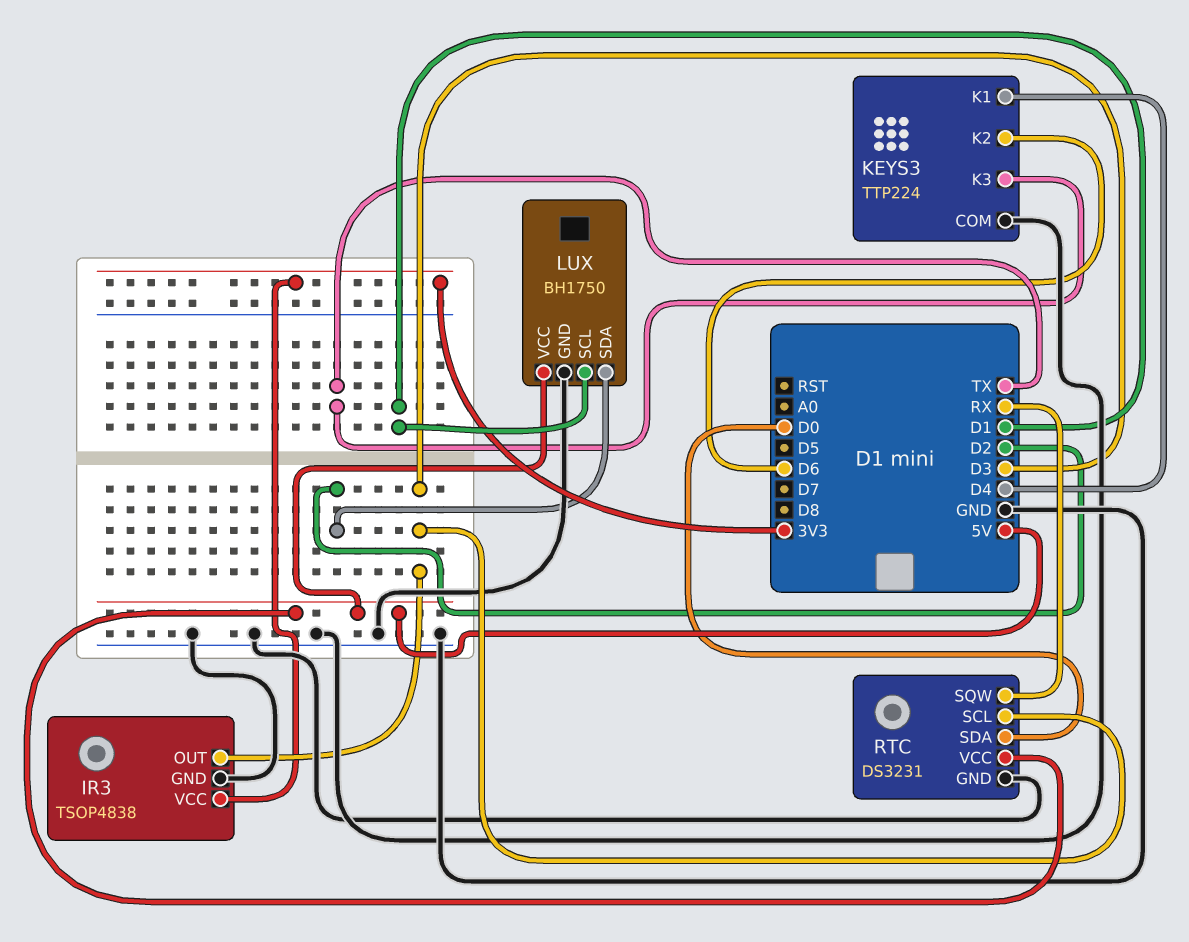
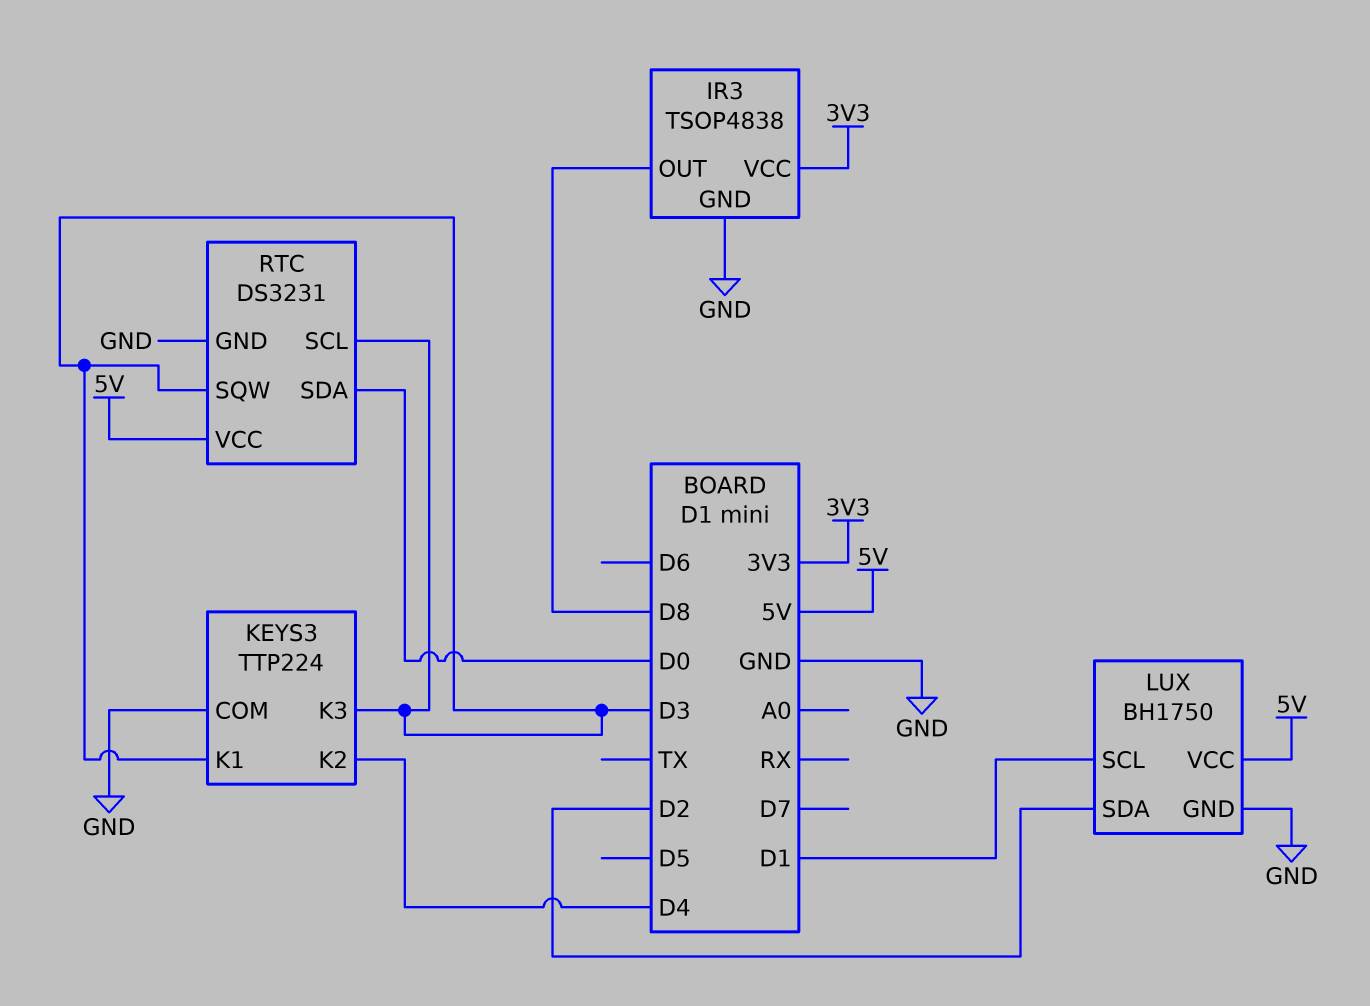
IR3 pin OUT: D3 -> D8
KEYS3 pin K1: D4 -> D3
KEYS3 pin K2: D6 -> D4
KEYS3 pin K3: TX -> D3
RTC pin SQW: RX -> D3

